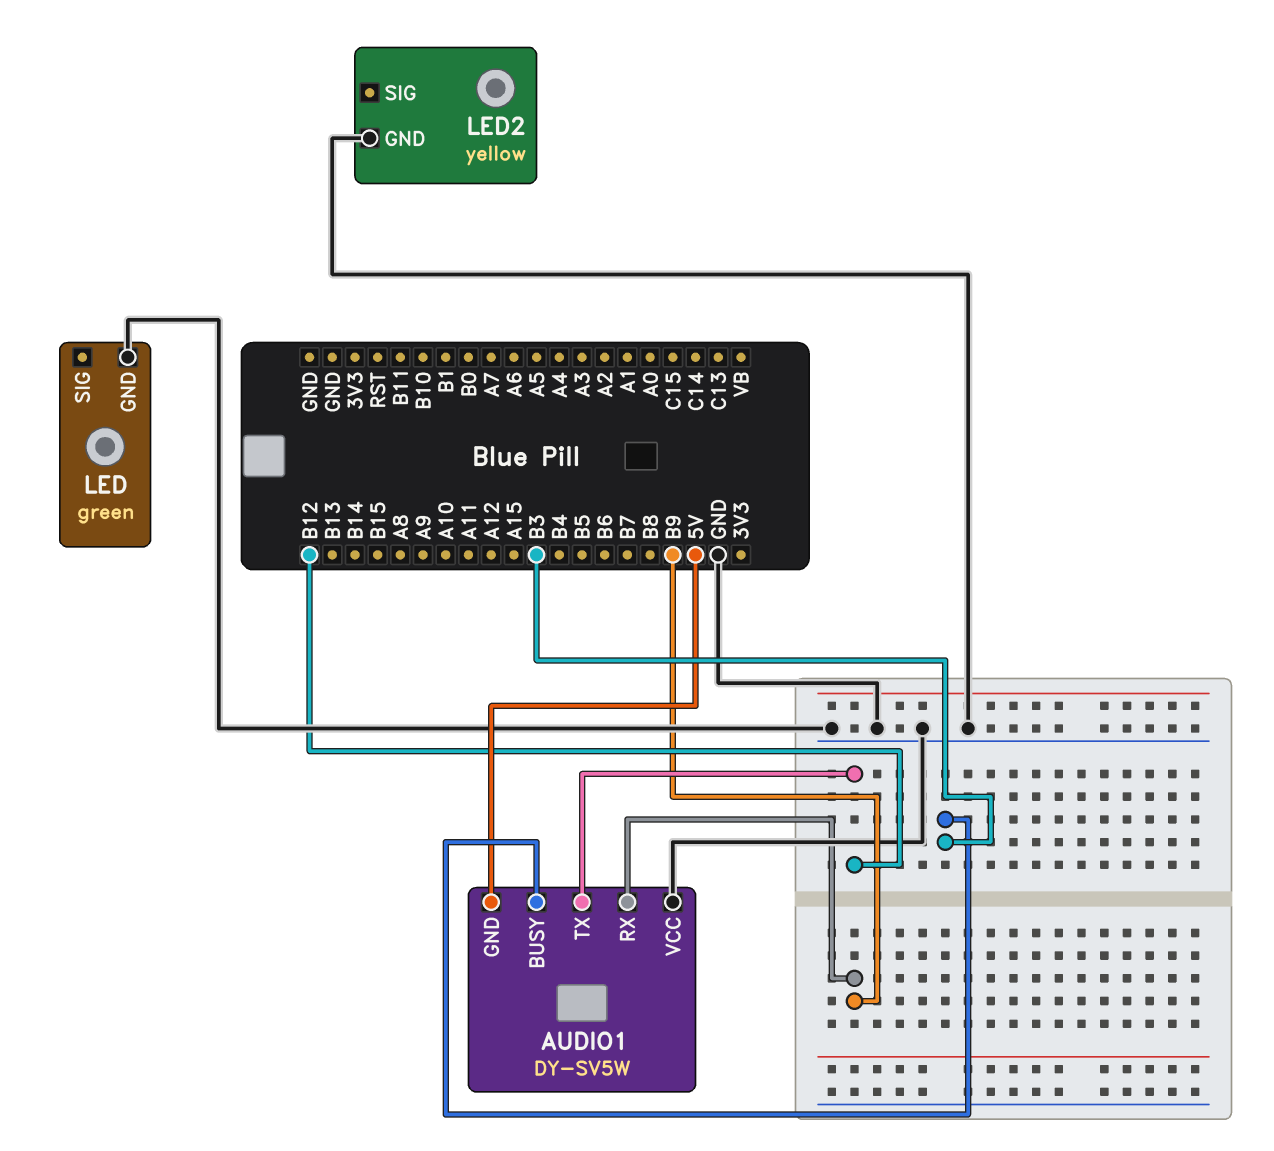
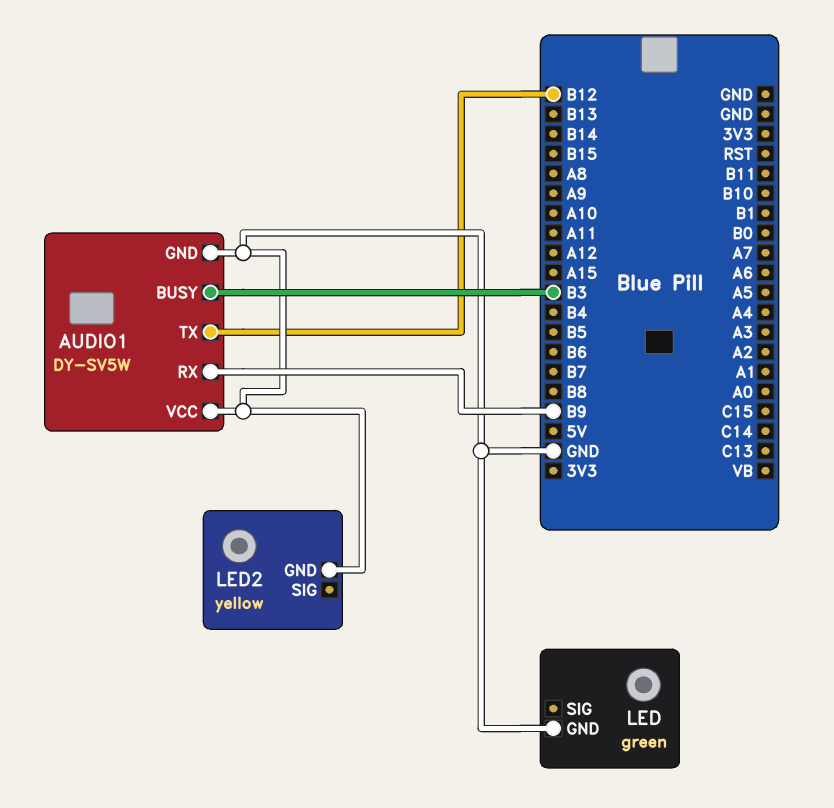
AUDIO1 pin GND: 5V -> GND

